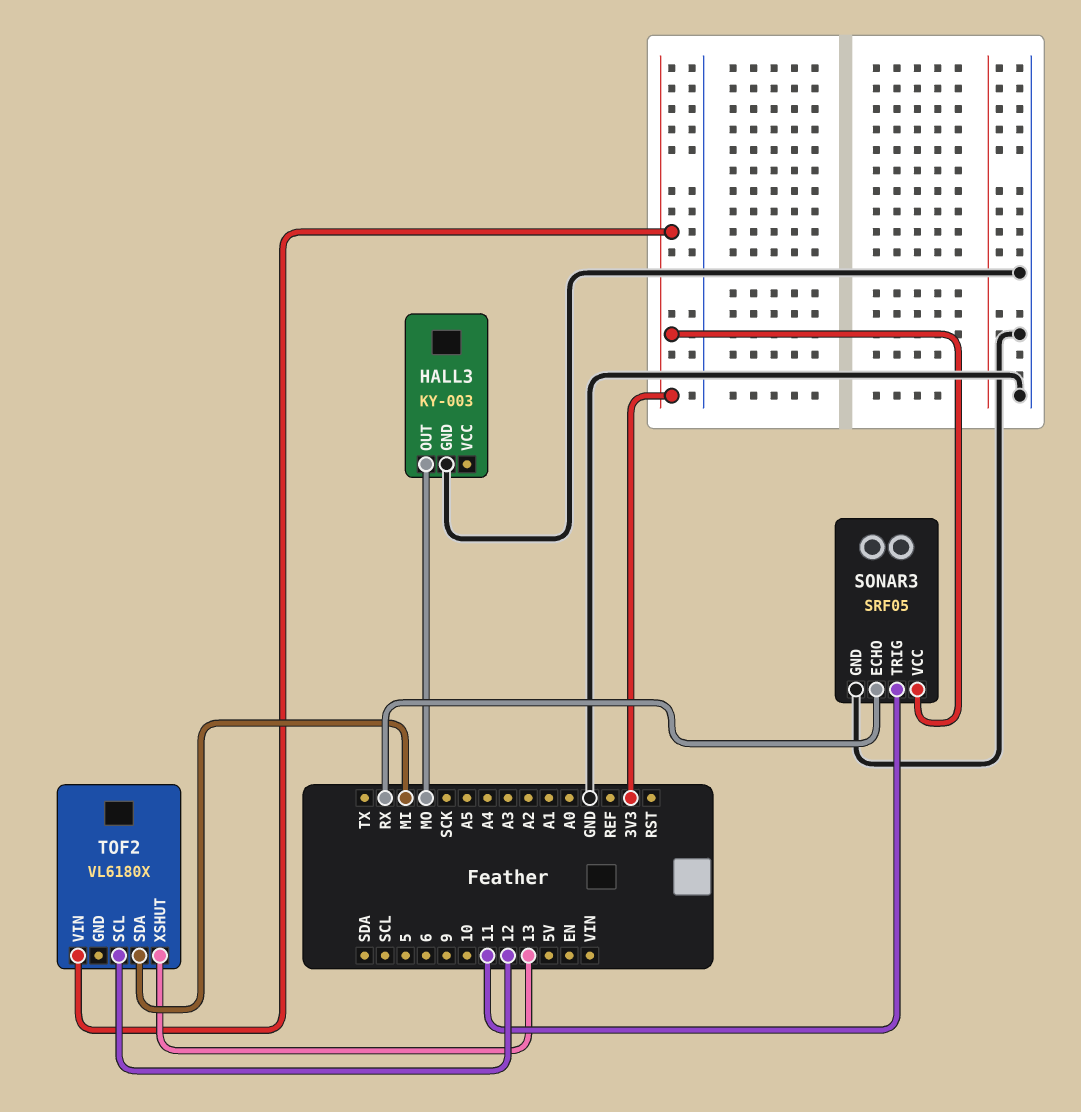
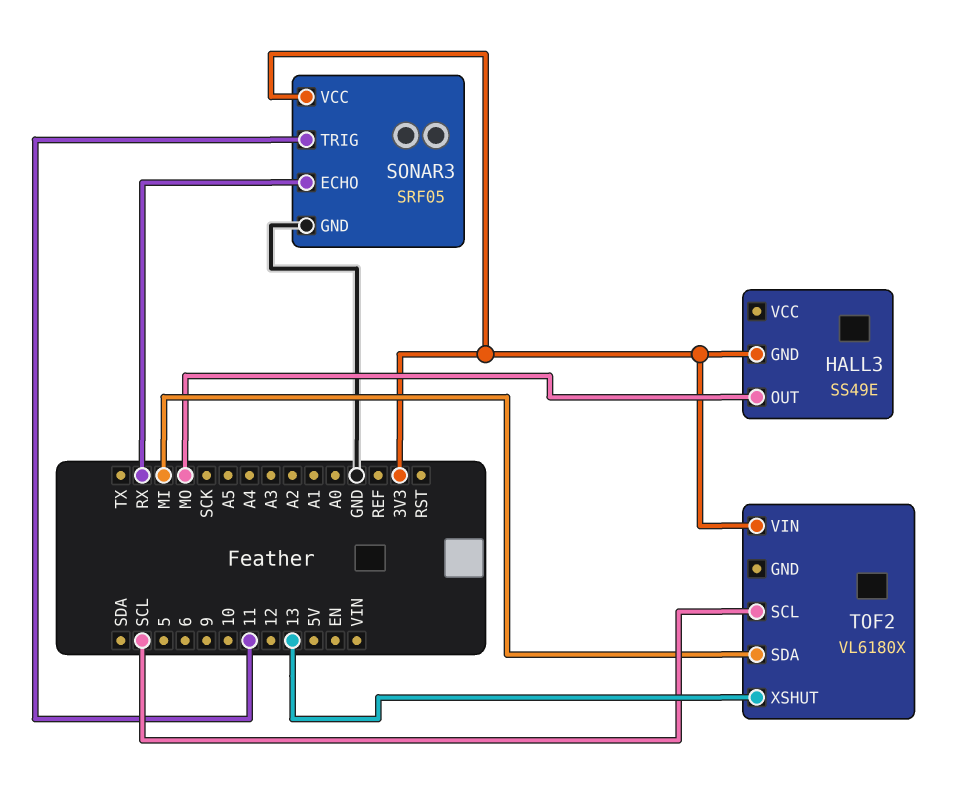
HALL3: KY-003 -> SS49E
HALL3 pin GND: GND -> 3V3
TOF2 pin SCL: 12 -> SCL

